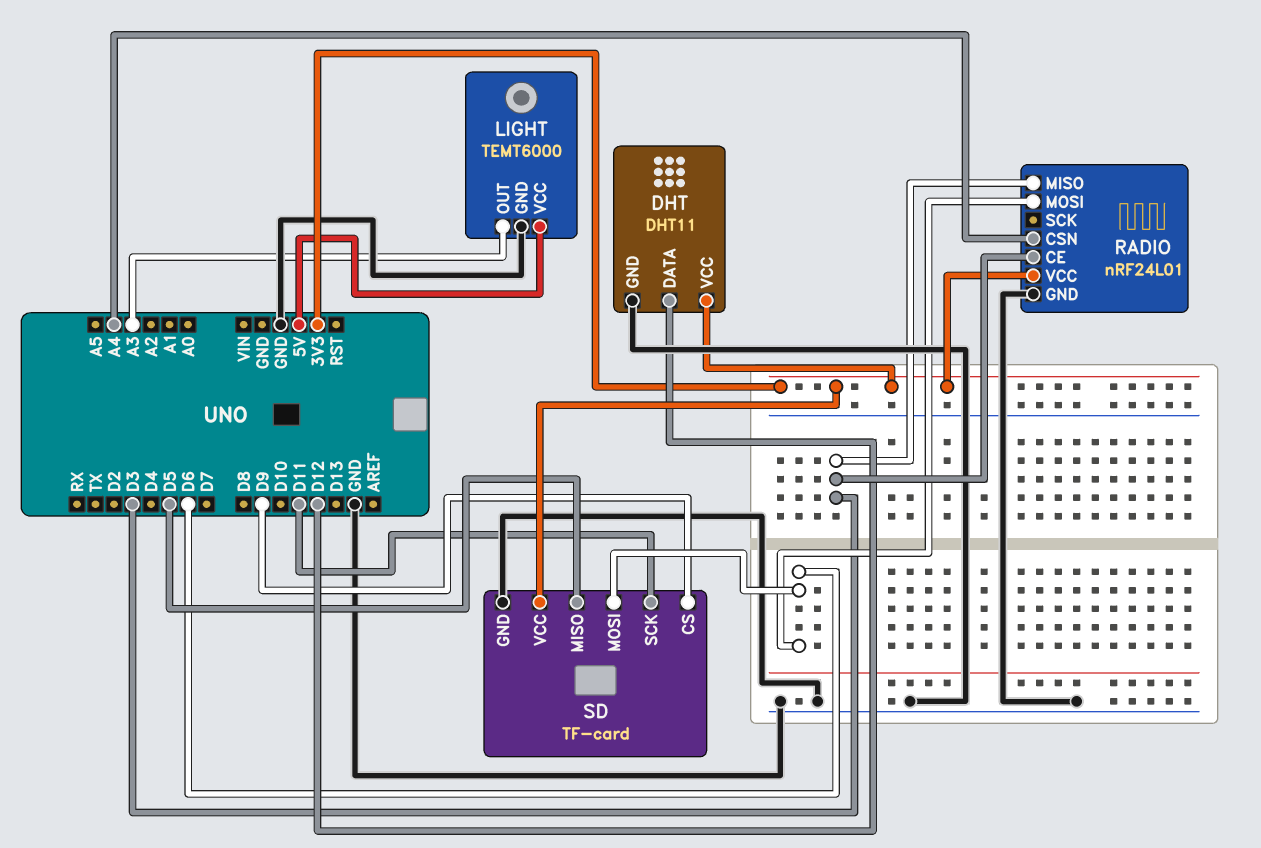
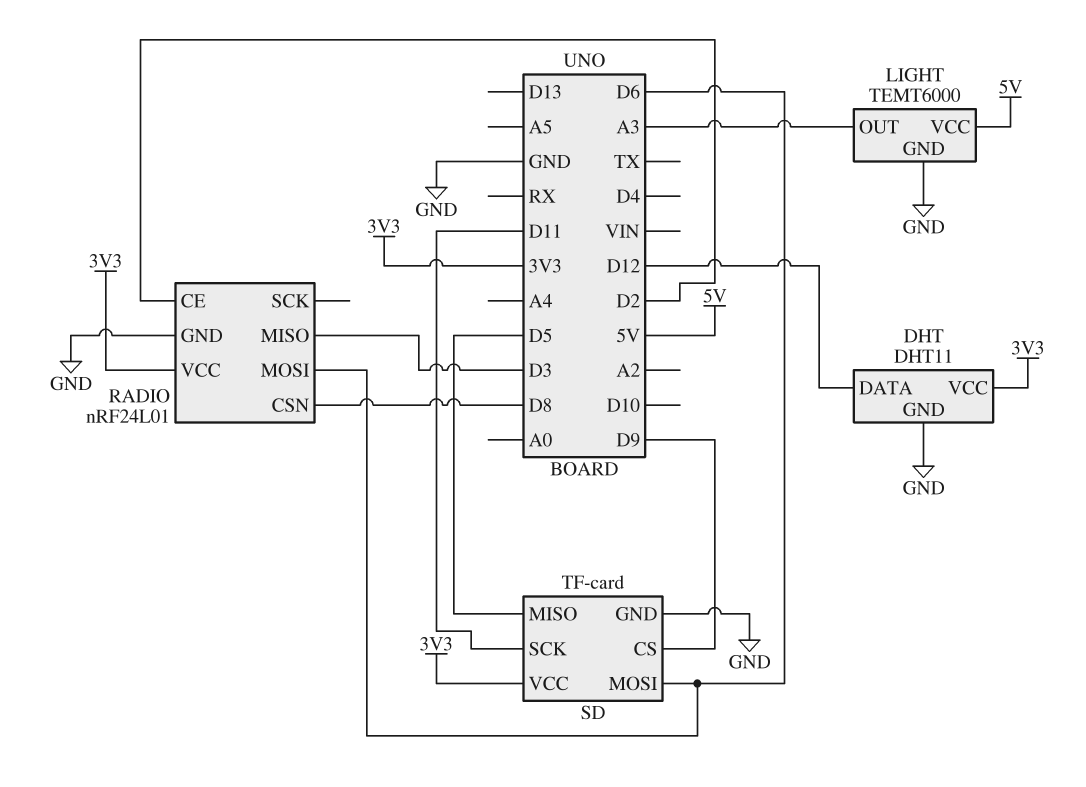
RADIO pin CE: D3 -> D2
RADIO pin CSN: A4 -> D8

